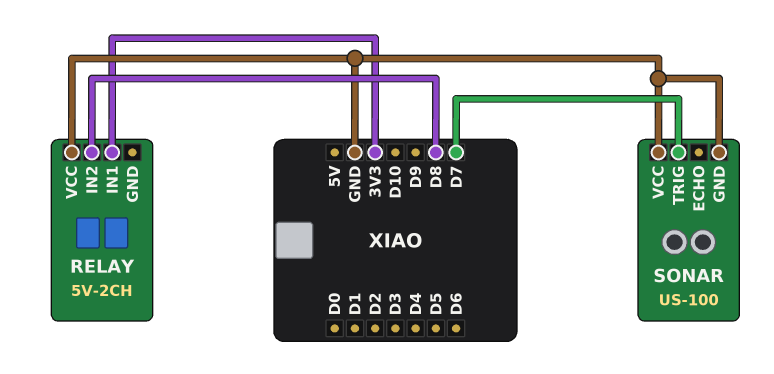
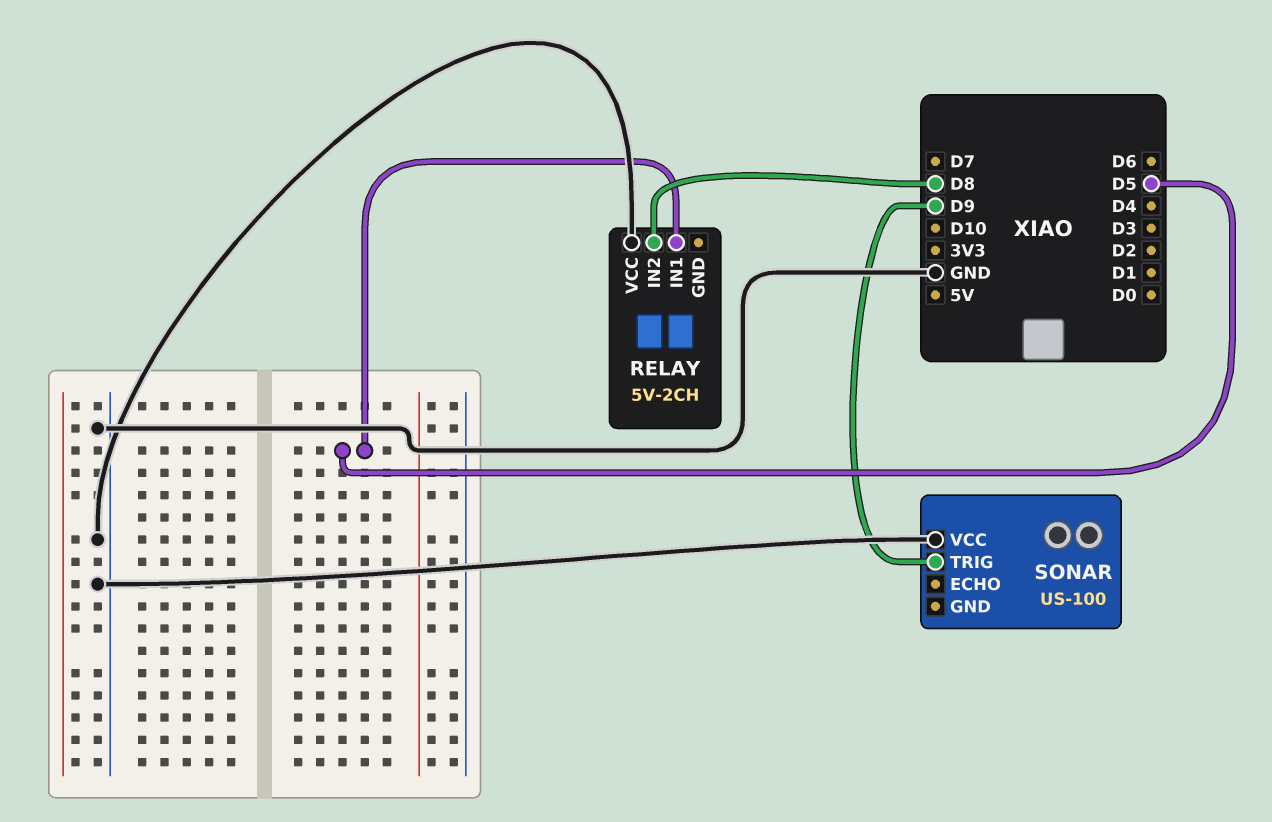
RELAY pin IN1: 3V3 -> D5
SONAR pin GND: GND -> none
SONAR pin TRIG: D7 -> D9

